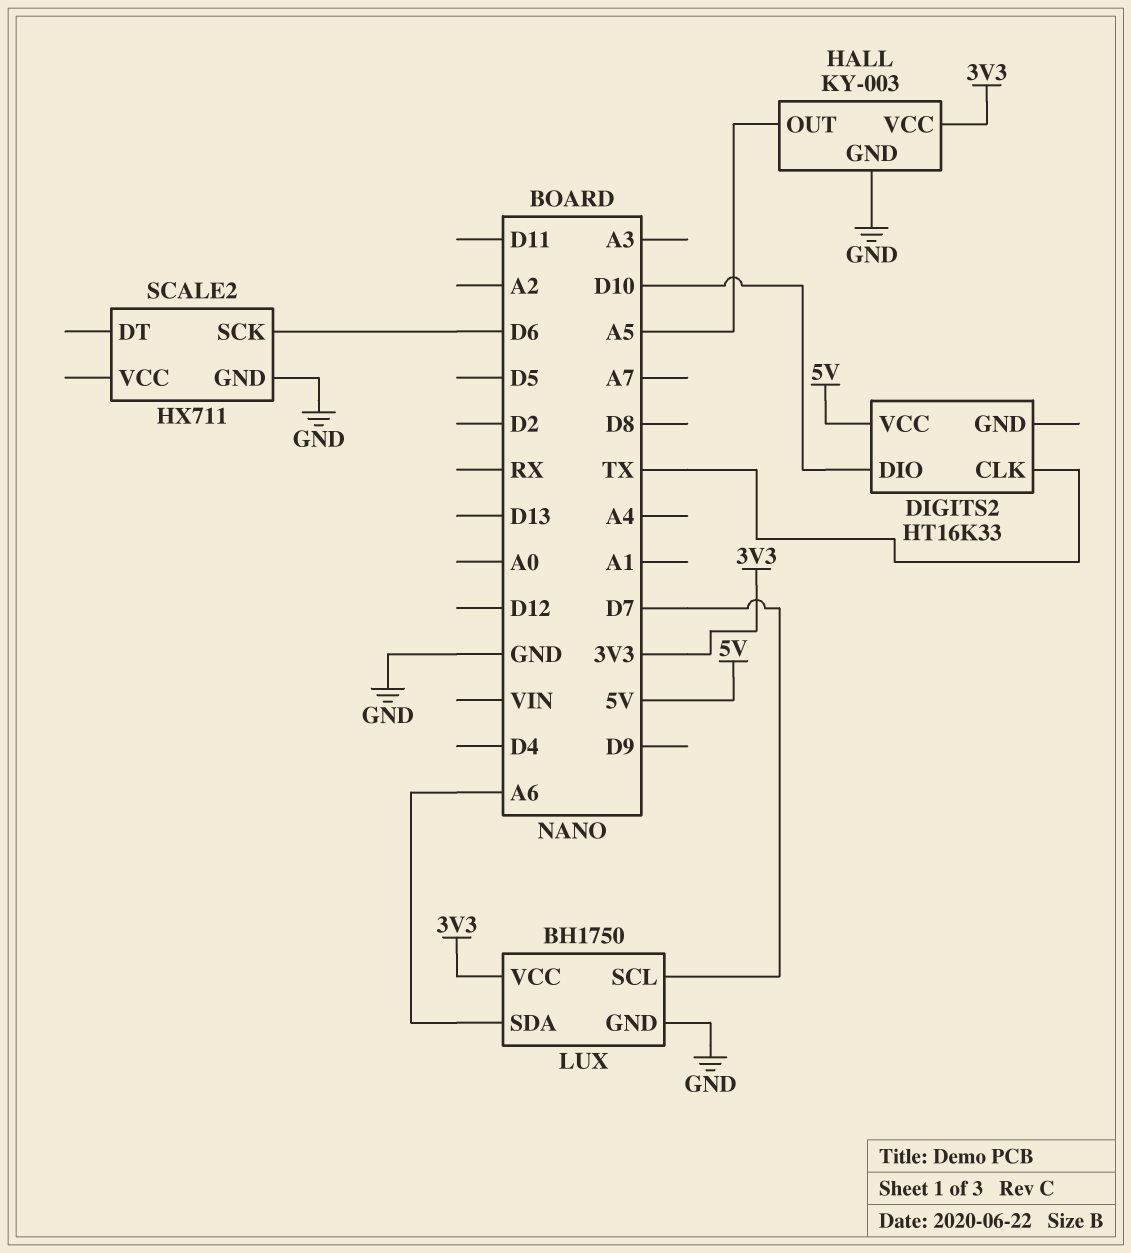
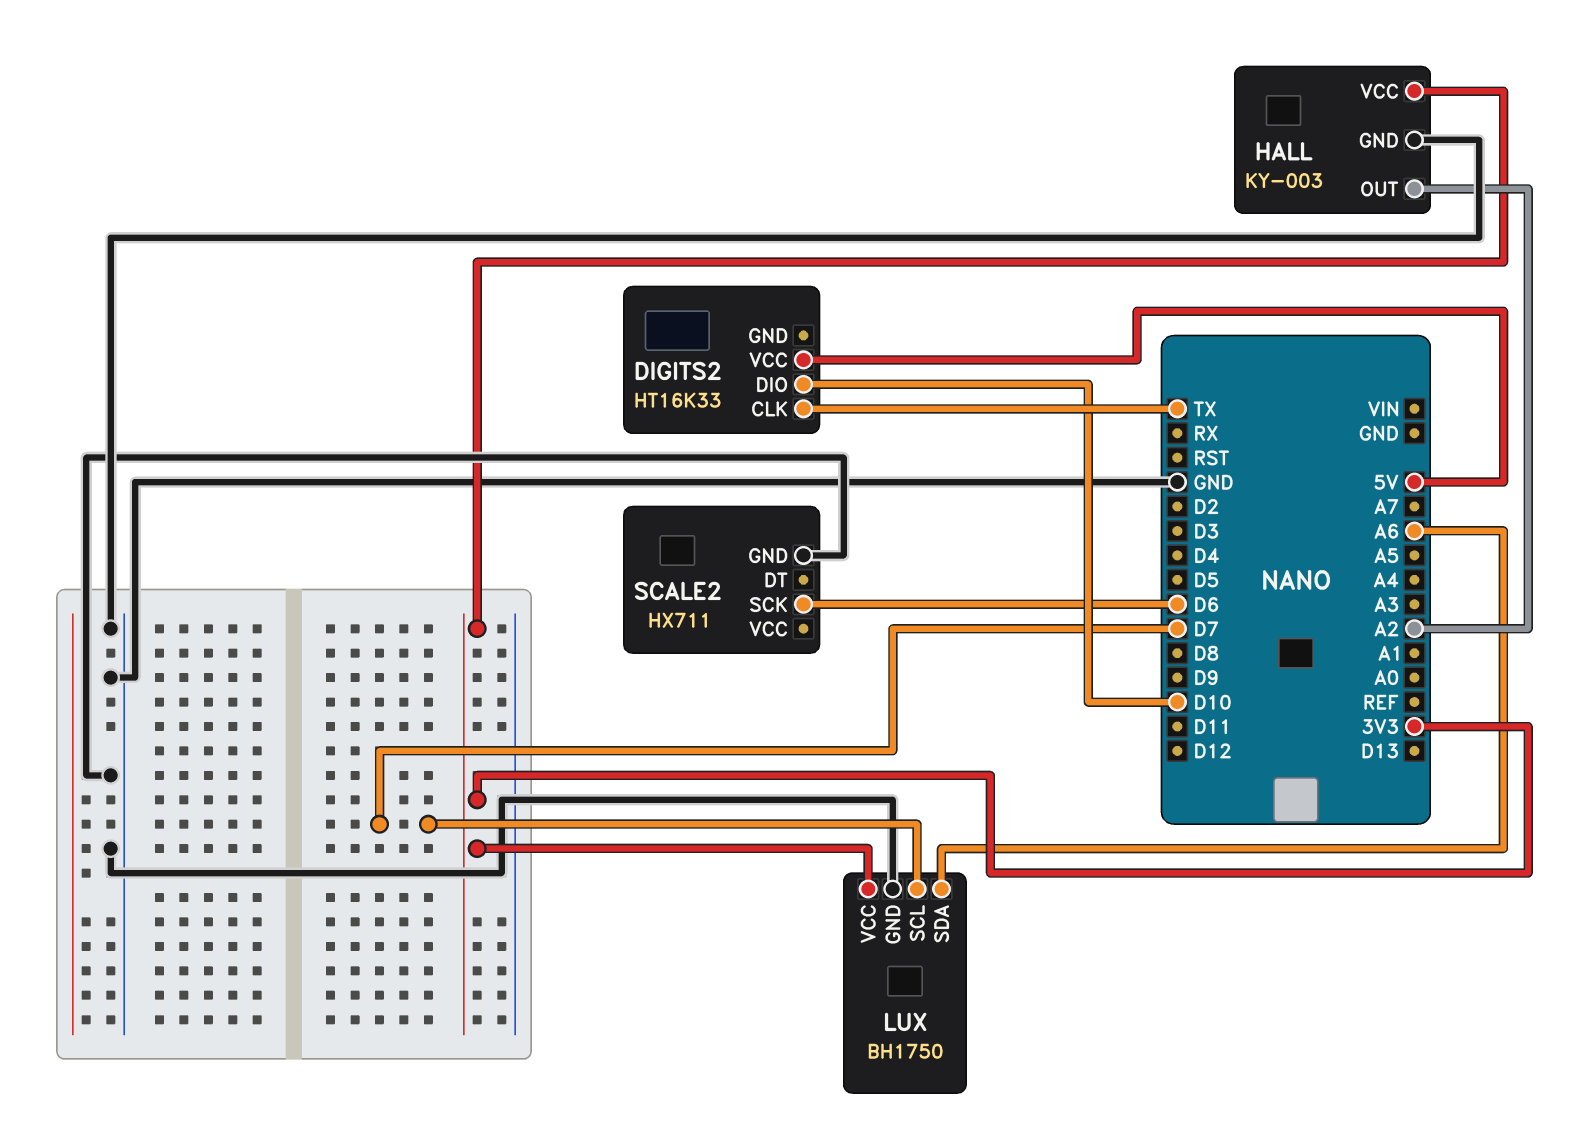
HALL pin OUT: A5 -> A2

